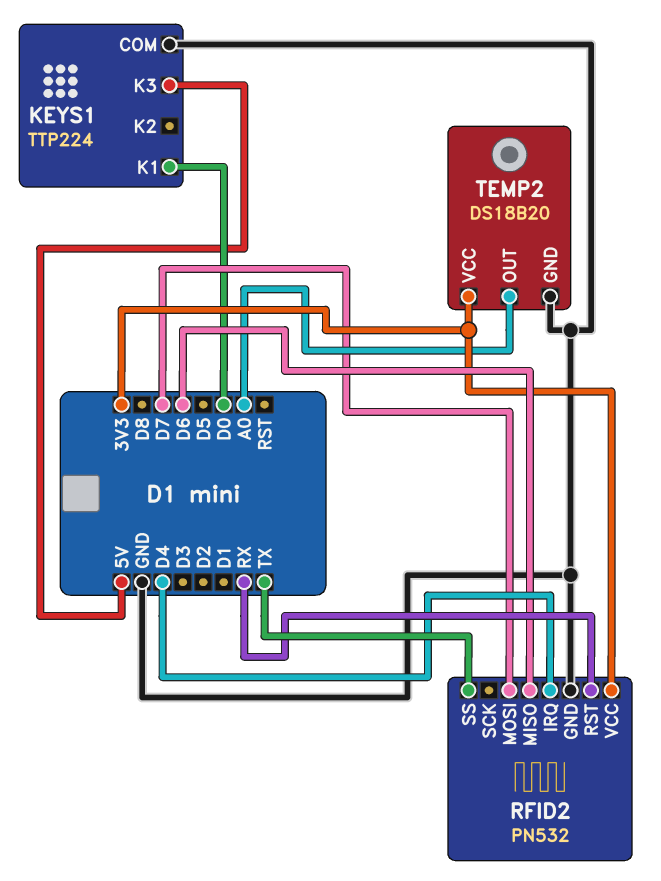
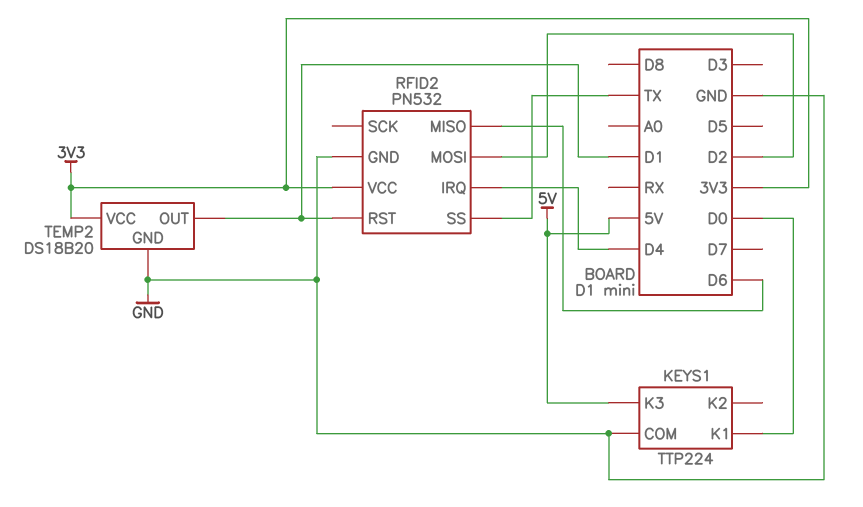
RFID2 pin MOSI: D7 -> D2
RFID2 pin RST: RX -> D1
TEMP2 pin OUT: A0 -> D1

